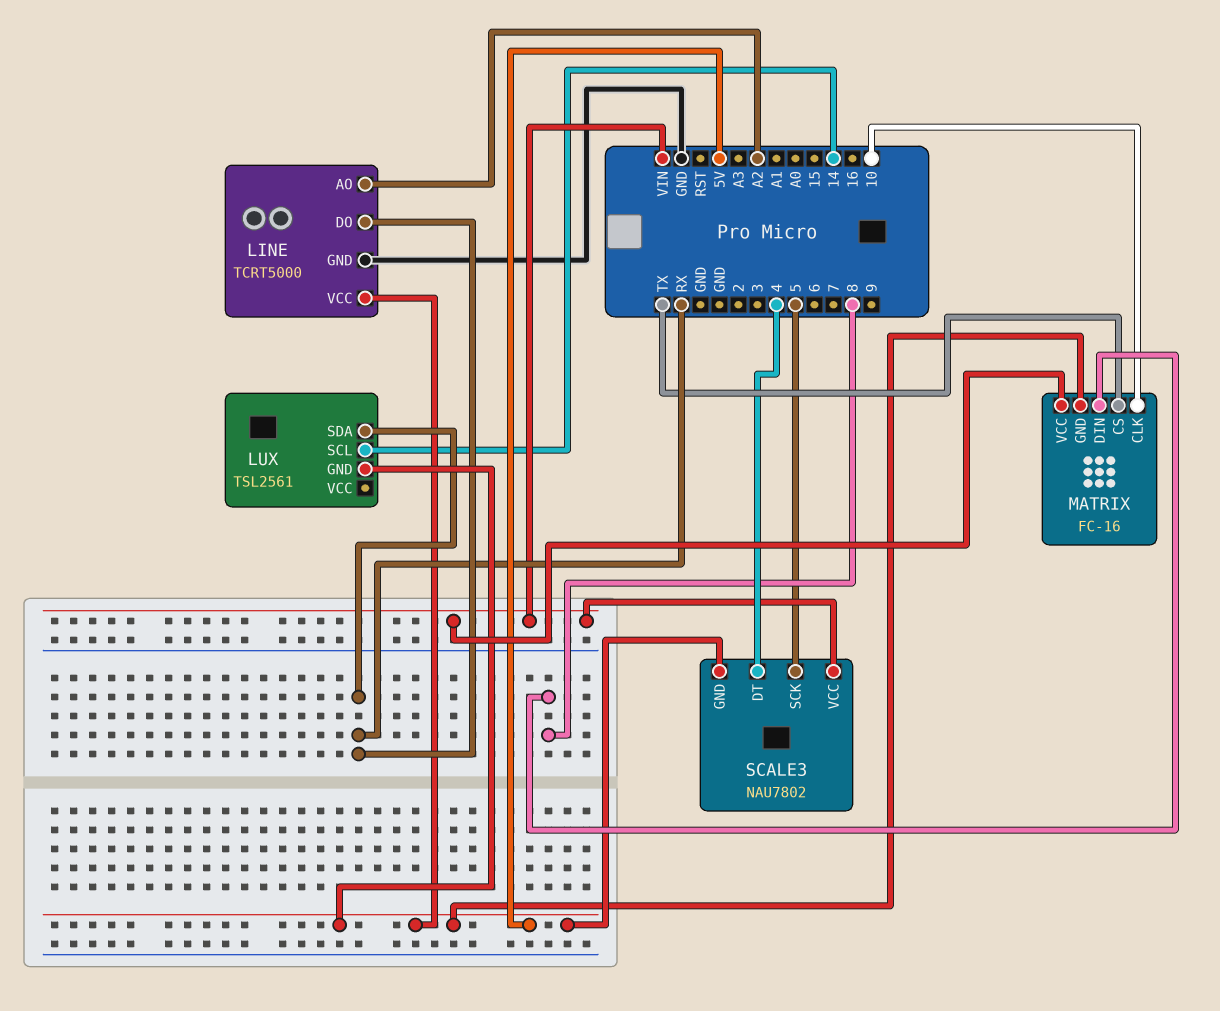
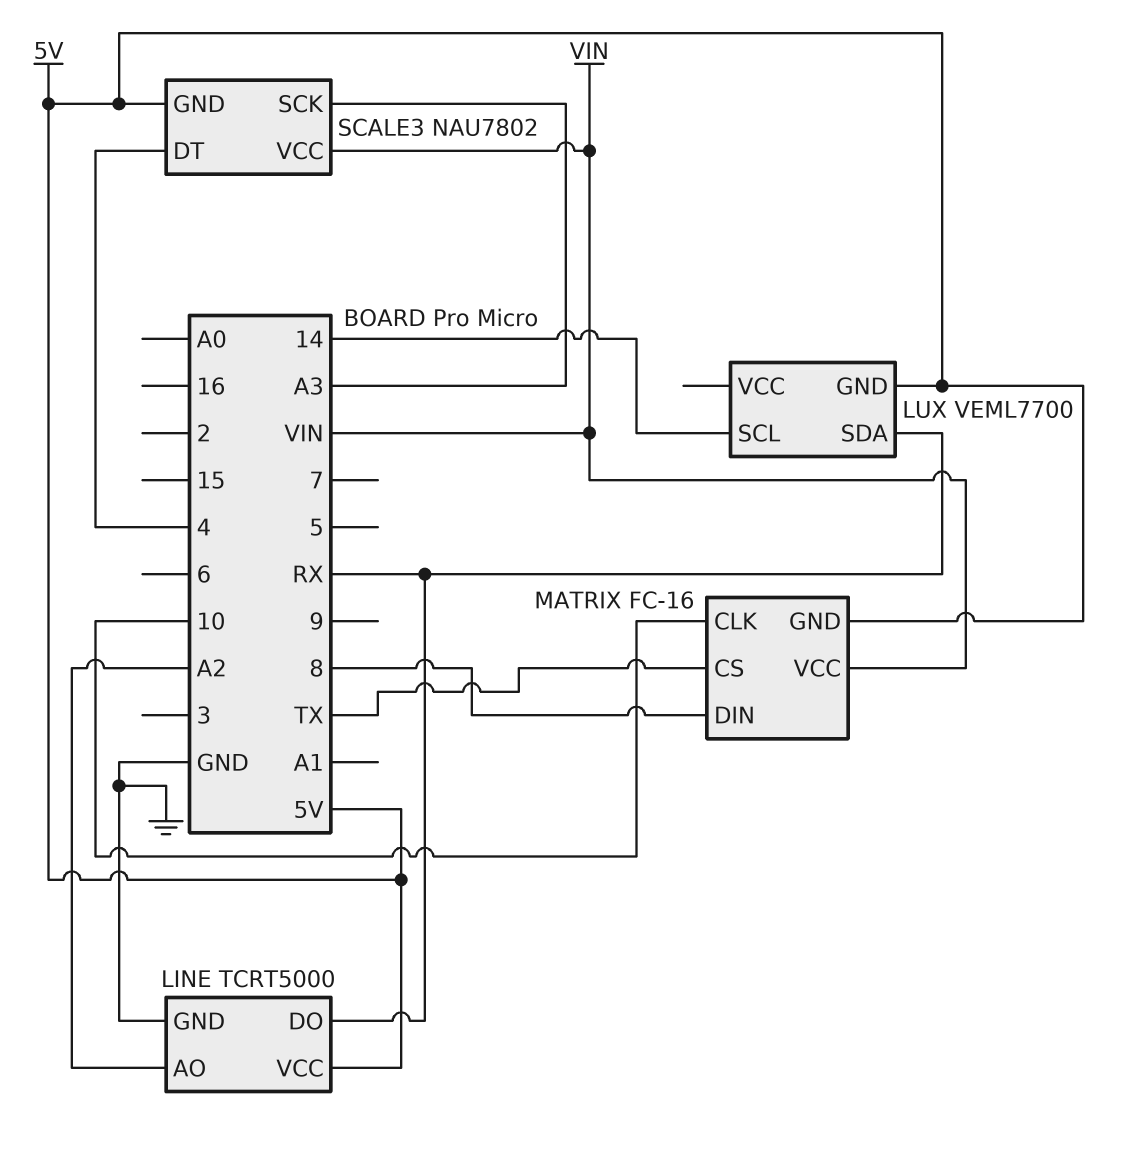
LUX: TSL2561 -> VEML7700
SCALE3 pin SCK: 5 -> A3

